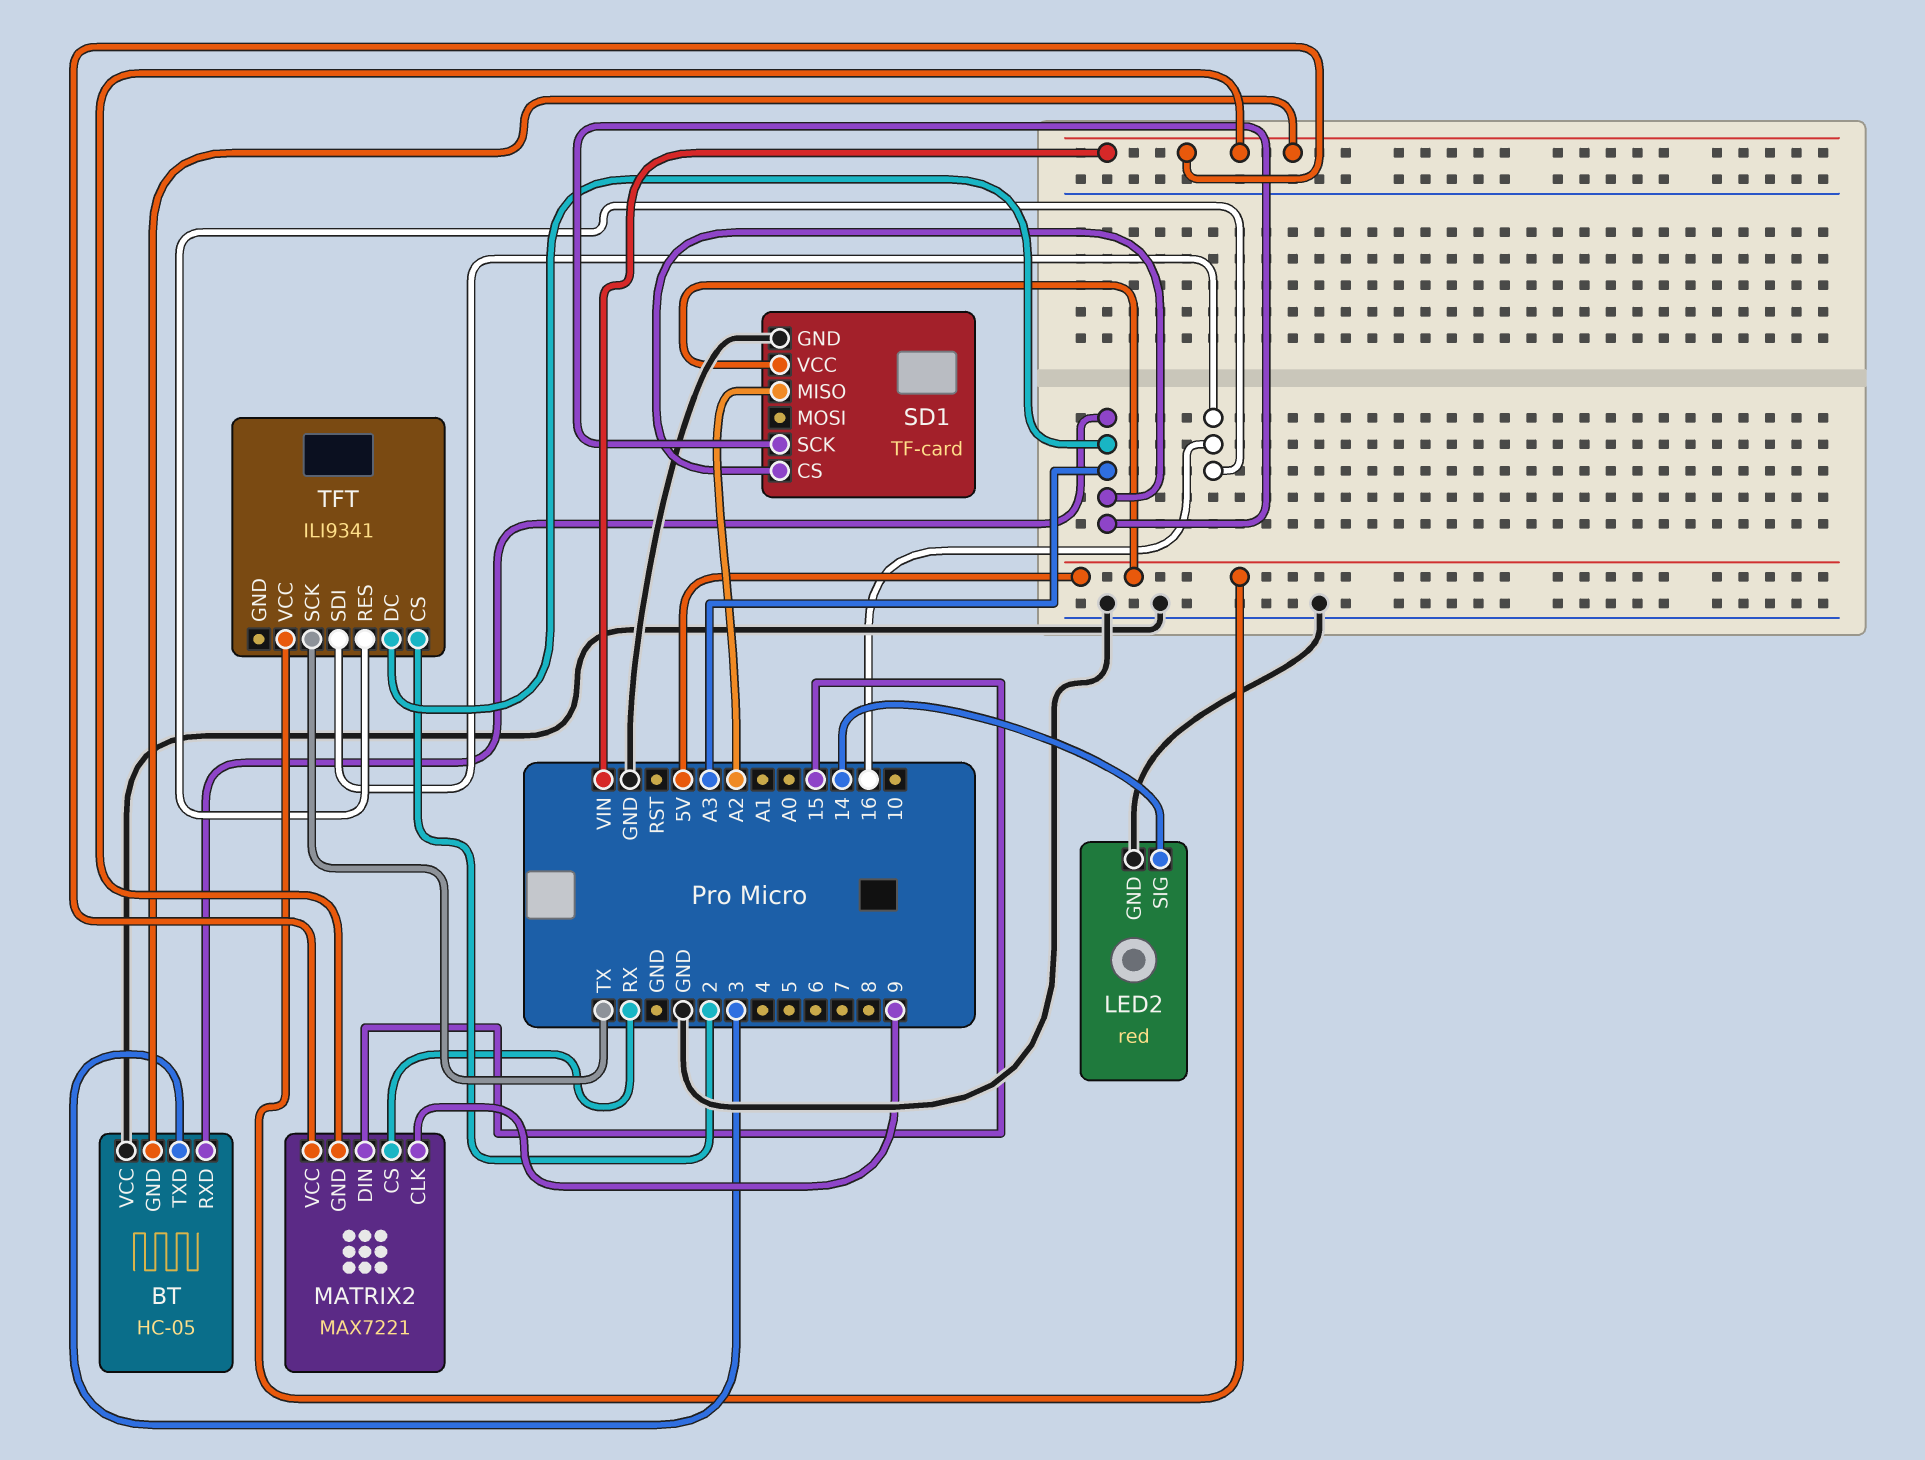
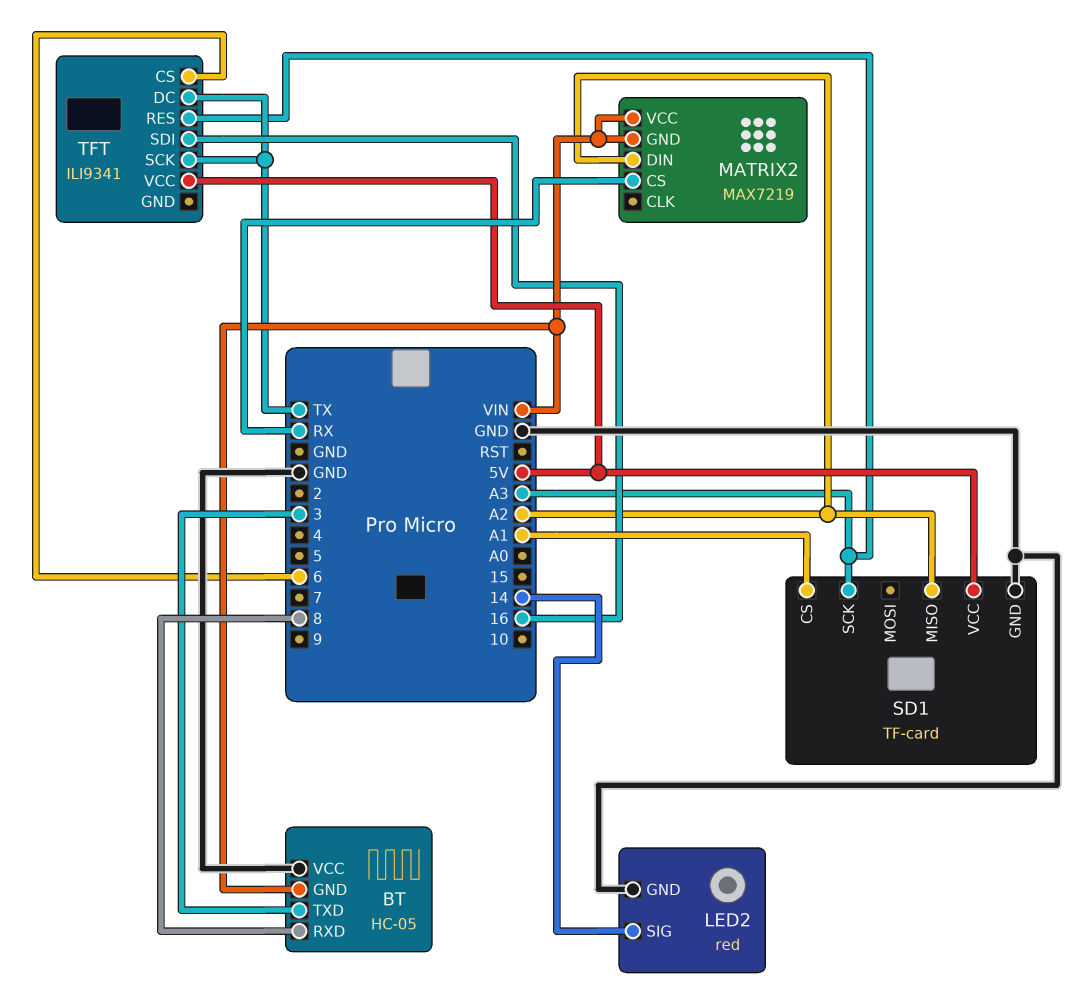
BT pin RXD: A3 -> 8
MATRIX2: MAX7221 -> MAX7219
MATRIX2 pin CLK: 9 -> none
MATRIX2 pin DIN: 15 -> A2
SD1 pin CS: A3 -> A1
TFT pin CS: 2 -> 6
TFT pin DC: A3 -> TX
TFT pin RES: 16 -> A3

